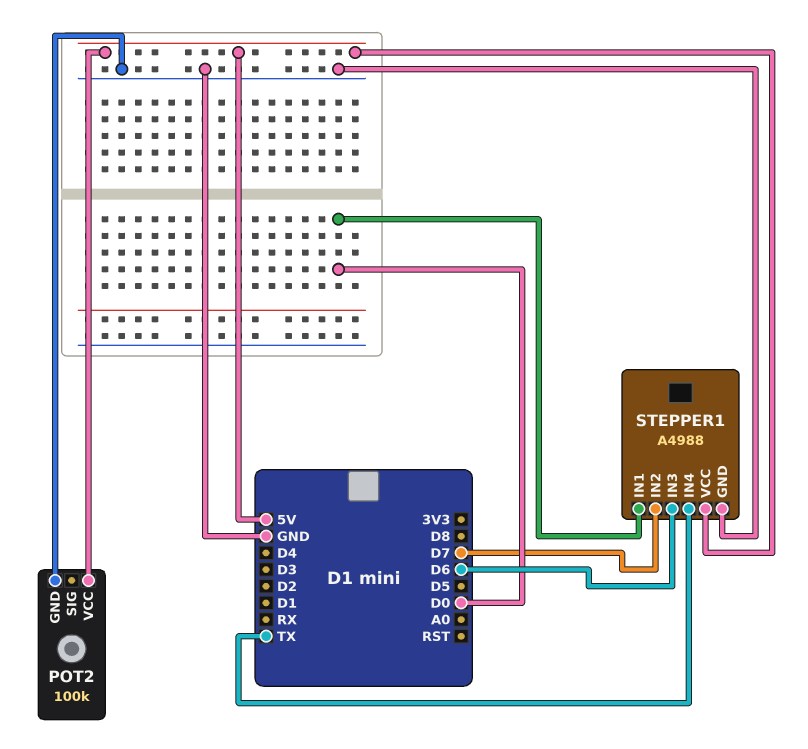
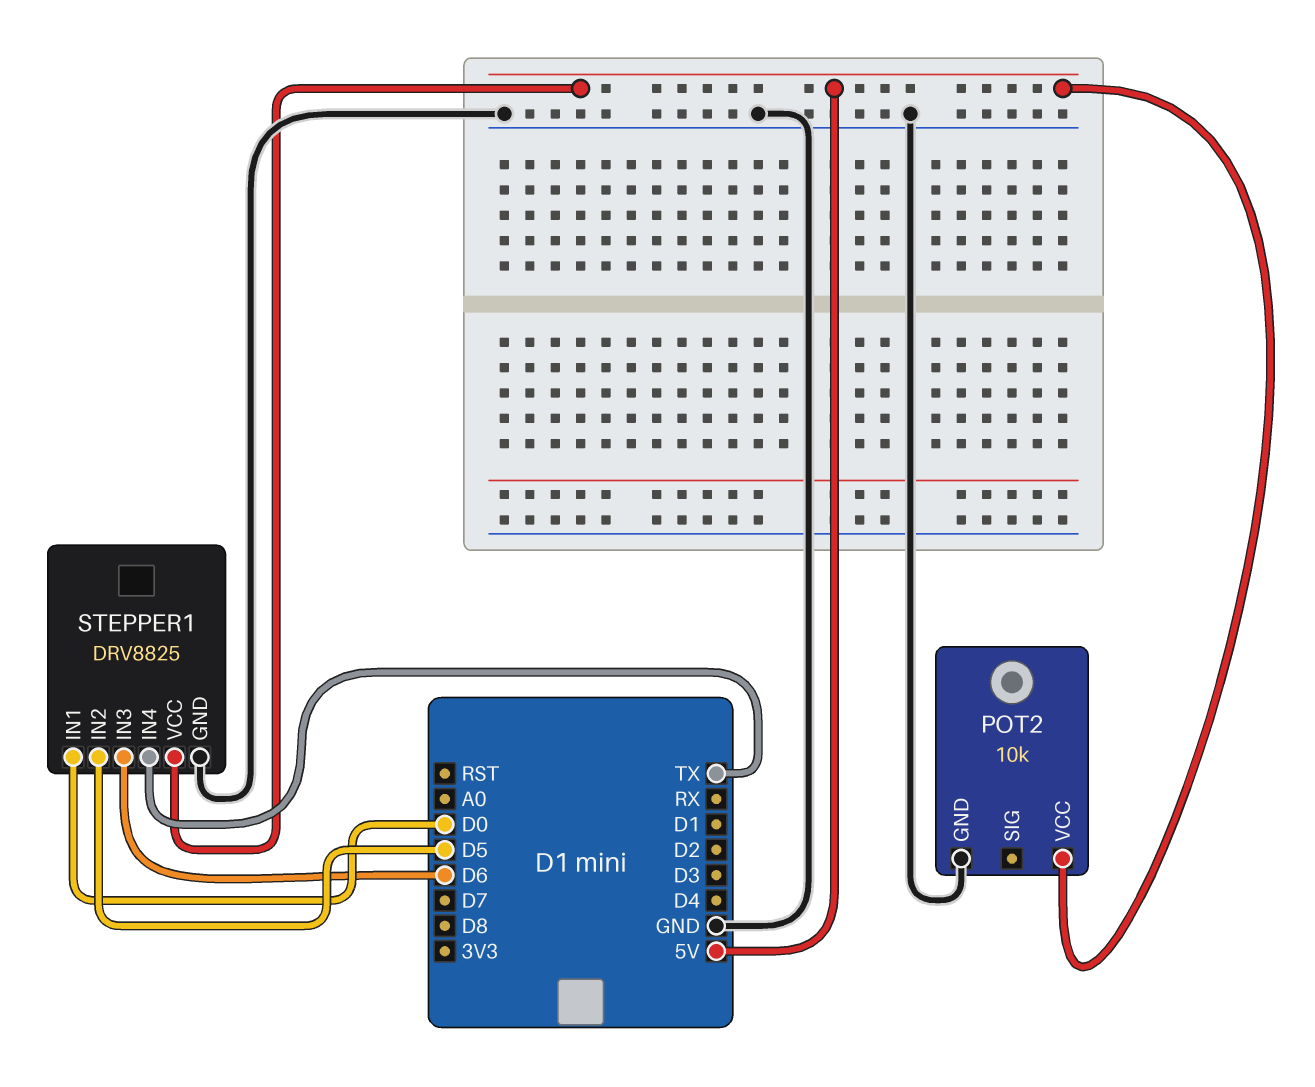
POT2: 100k -> 10k
STEPPER1: A4988 -> DRV8825
STEPPER1 pin IN2: D7 -> D5

